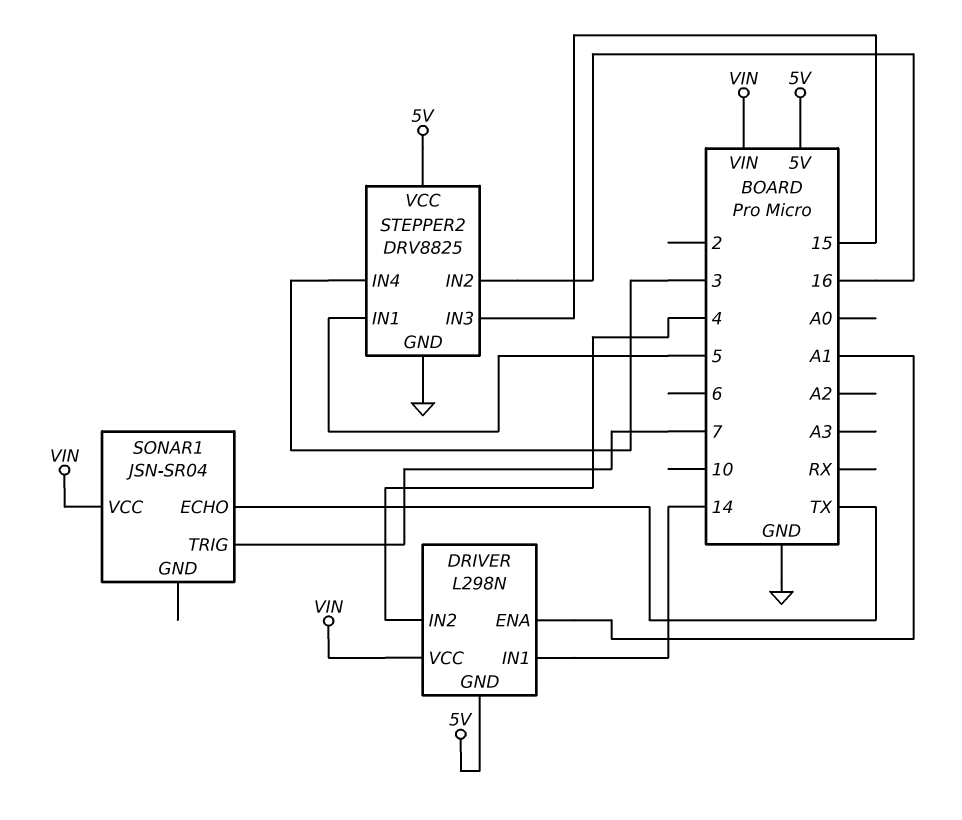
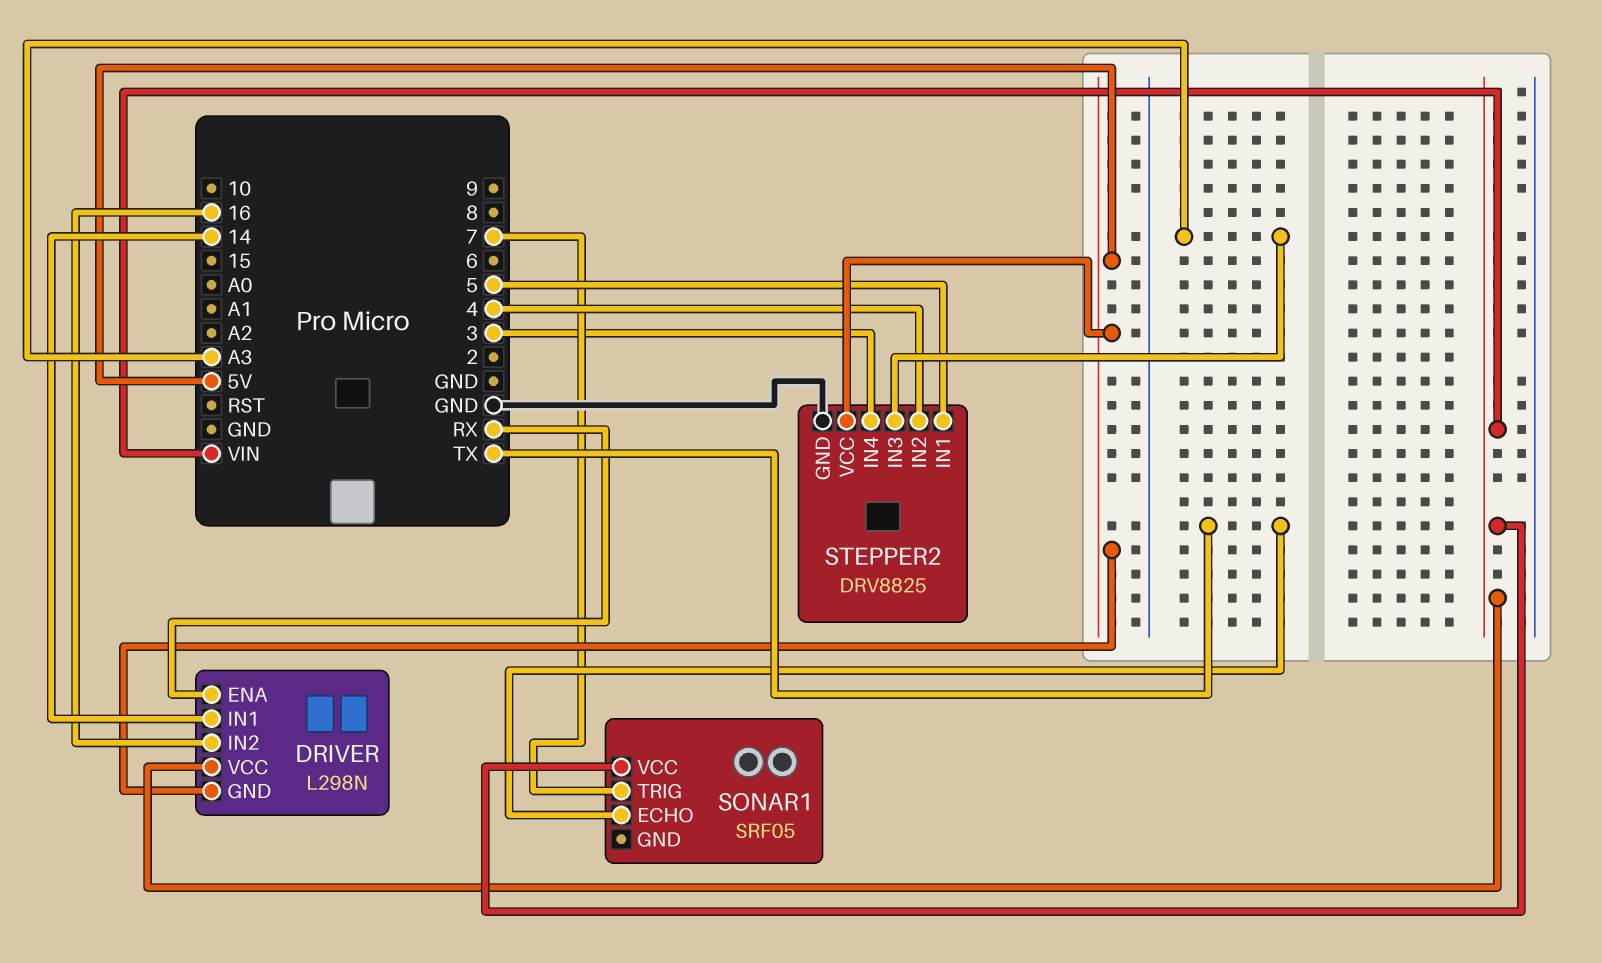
DRIVER pin ENA: A1 -> RX
DRIVER pin IN2: 4 -> 16
SONAR1: JSN-SR04 -> SRF05
STEPPER2 pin IN2: 16 -> 4
STEPPER2 pin IN3: 15 -> A3

